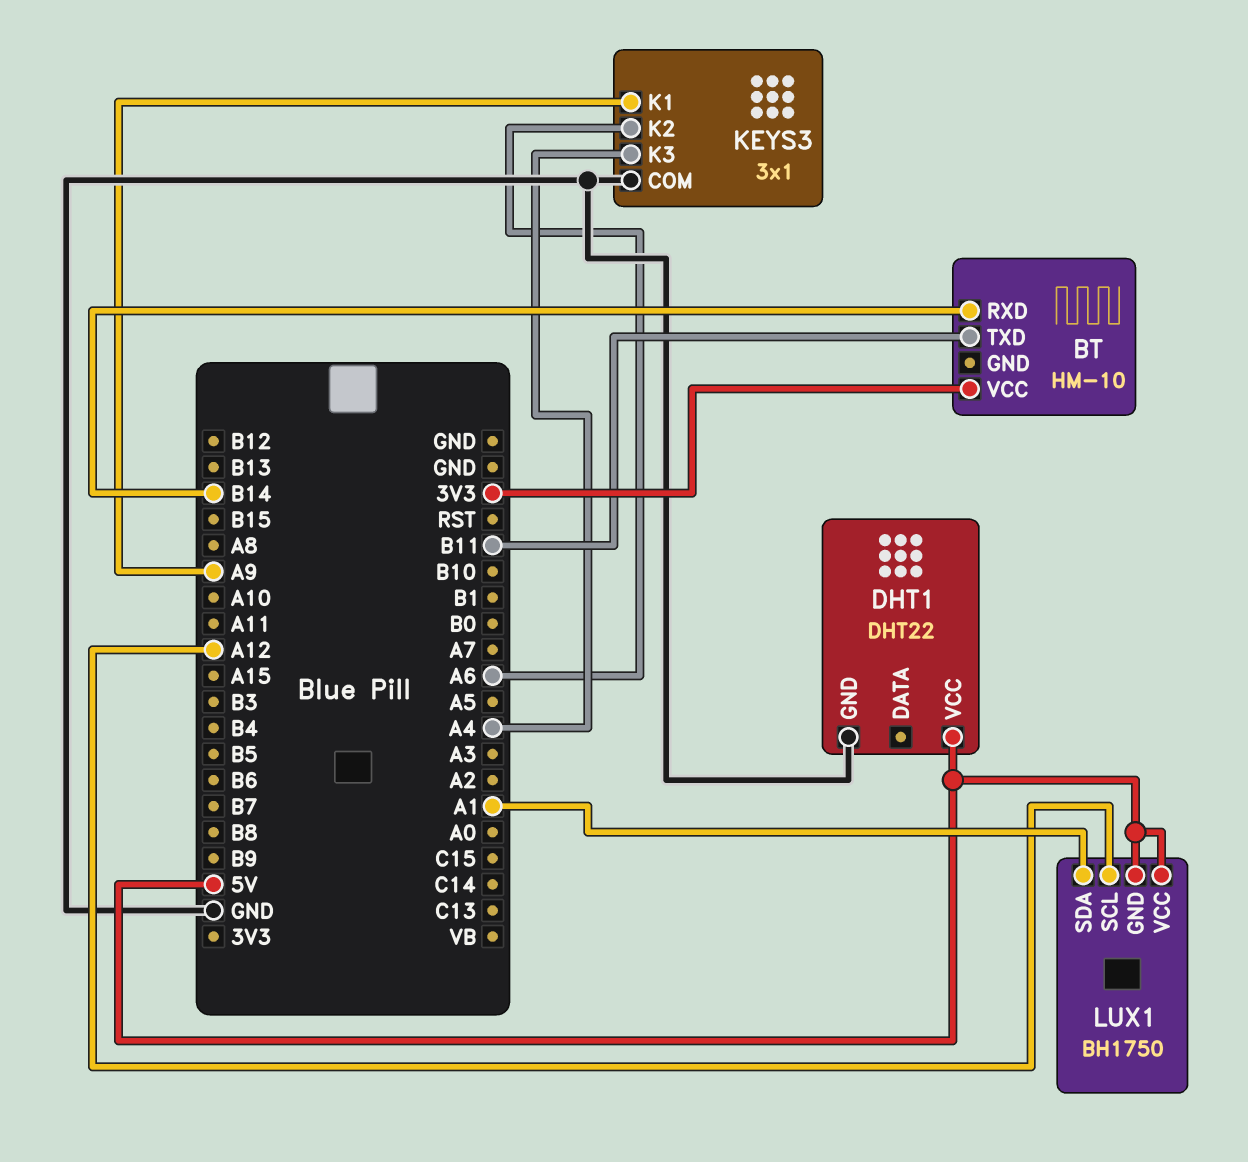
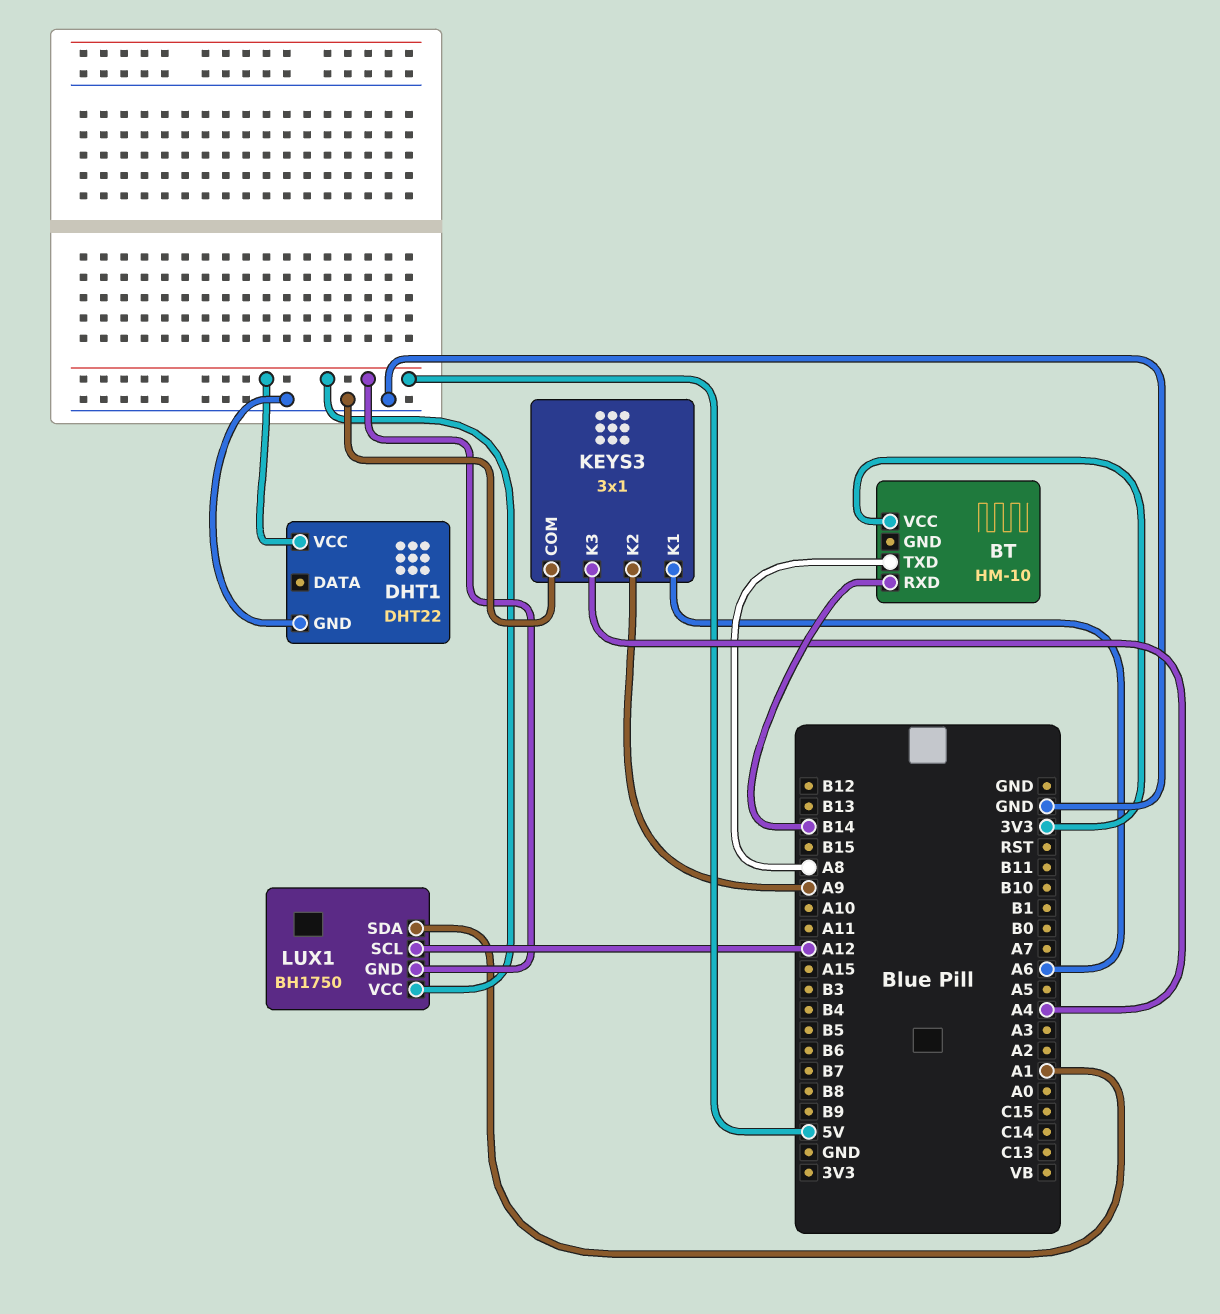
BT pin TXD: B11 -> A8
KEYS3 pin K1: A9 -> A6
KEYS3 pin K2: A6 -> A9

